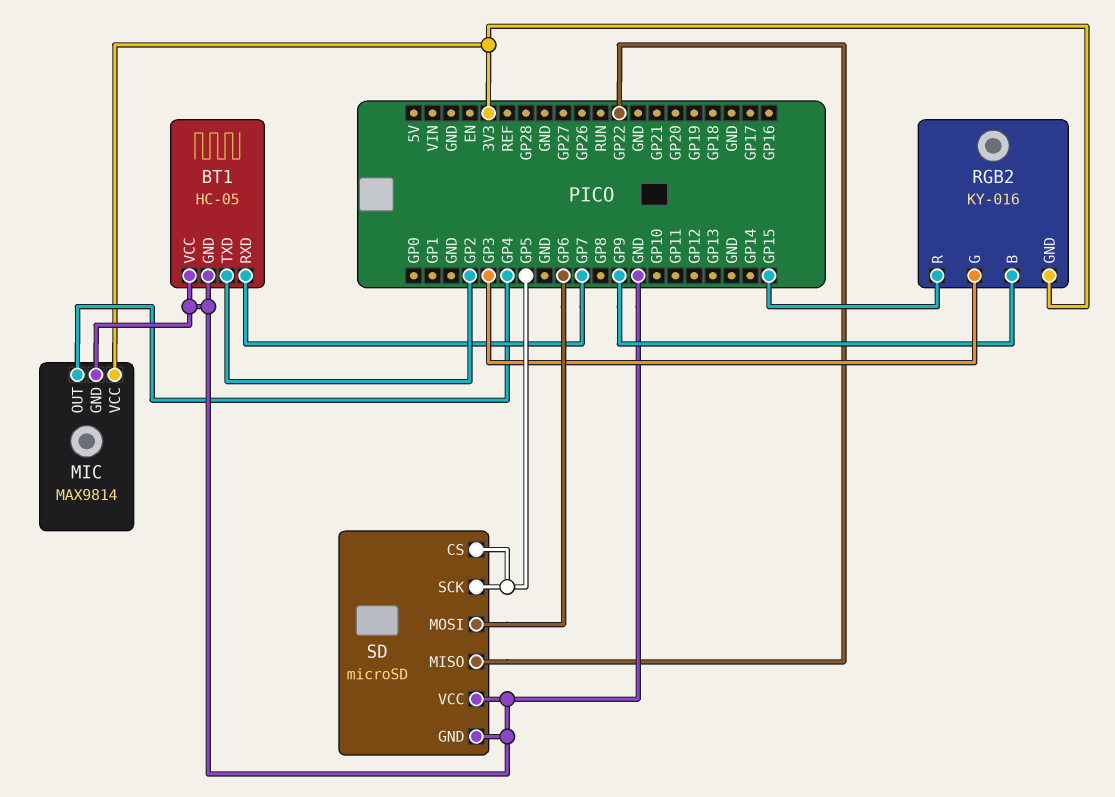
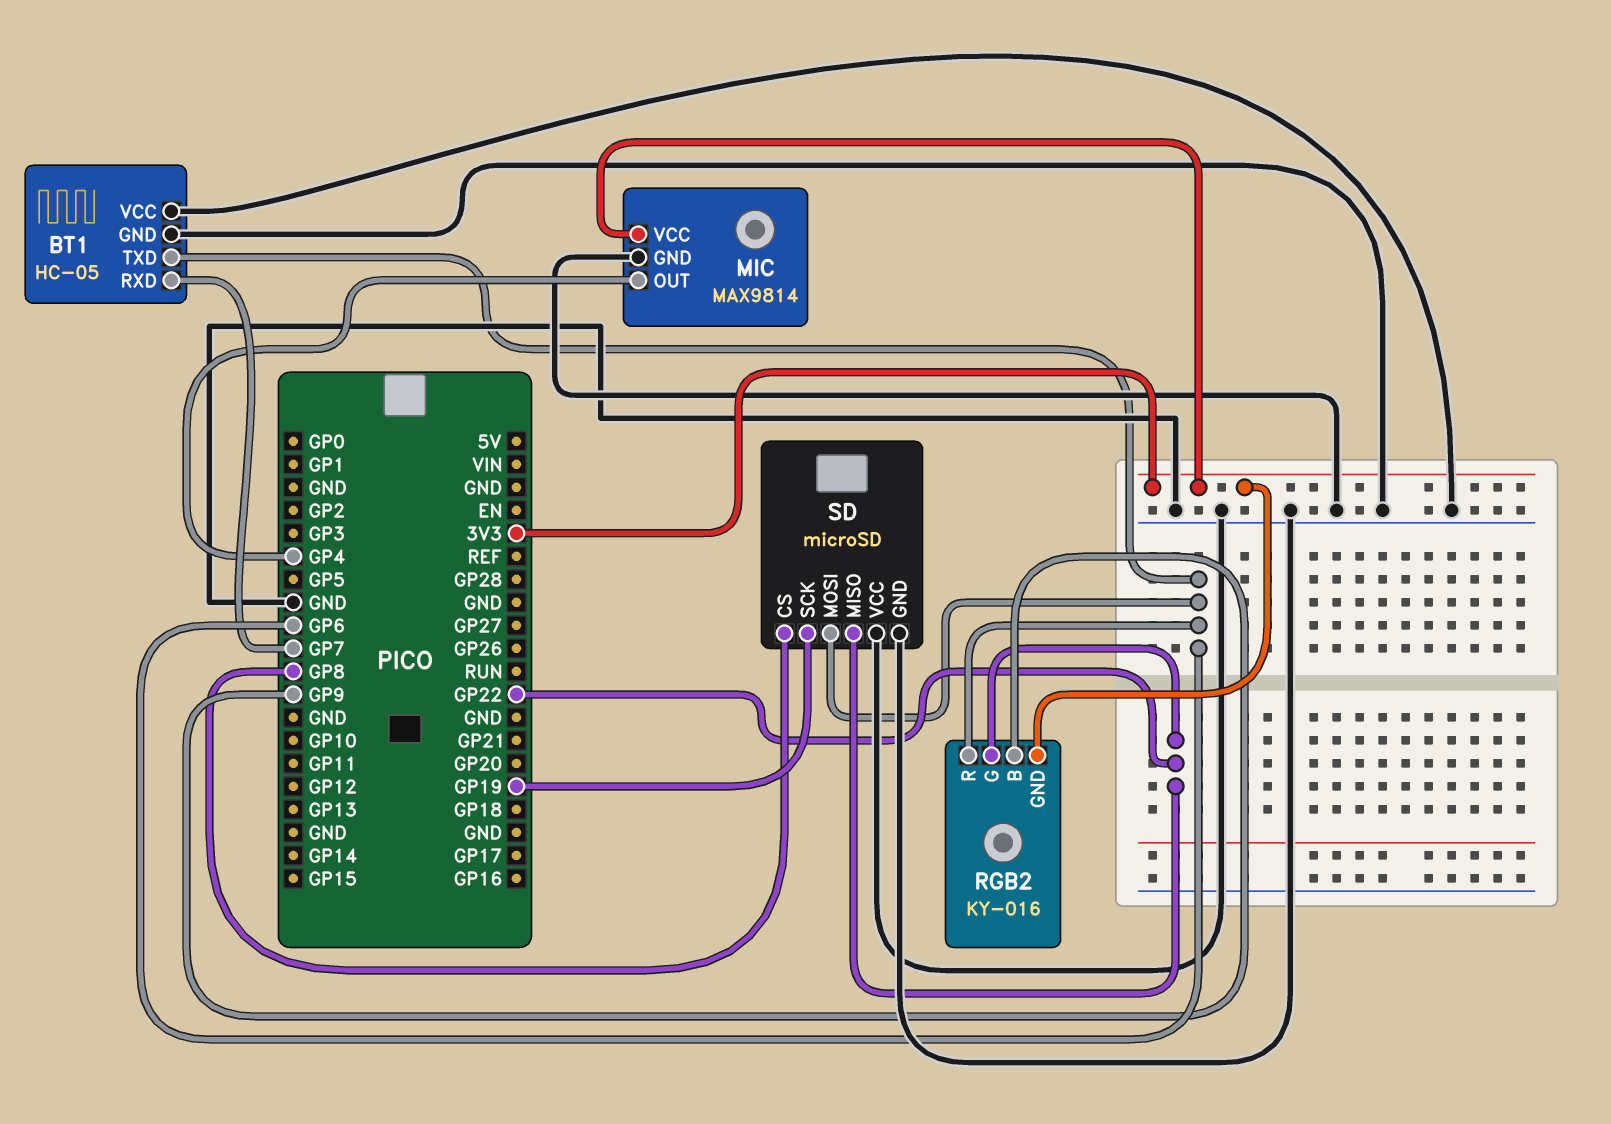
BT1 pin TXD: GP2 -> GP6
RGB2 pin G: GP3 -> GP22
RGB2 pin R: GP15 -> GP6
SD pin CS: GP5 -> GP8
SD pin SCK: GP5 -> GP19

